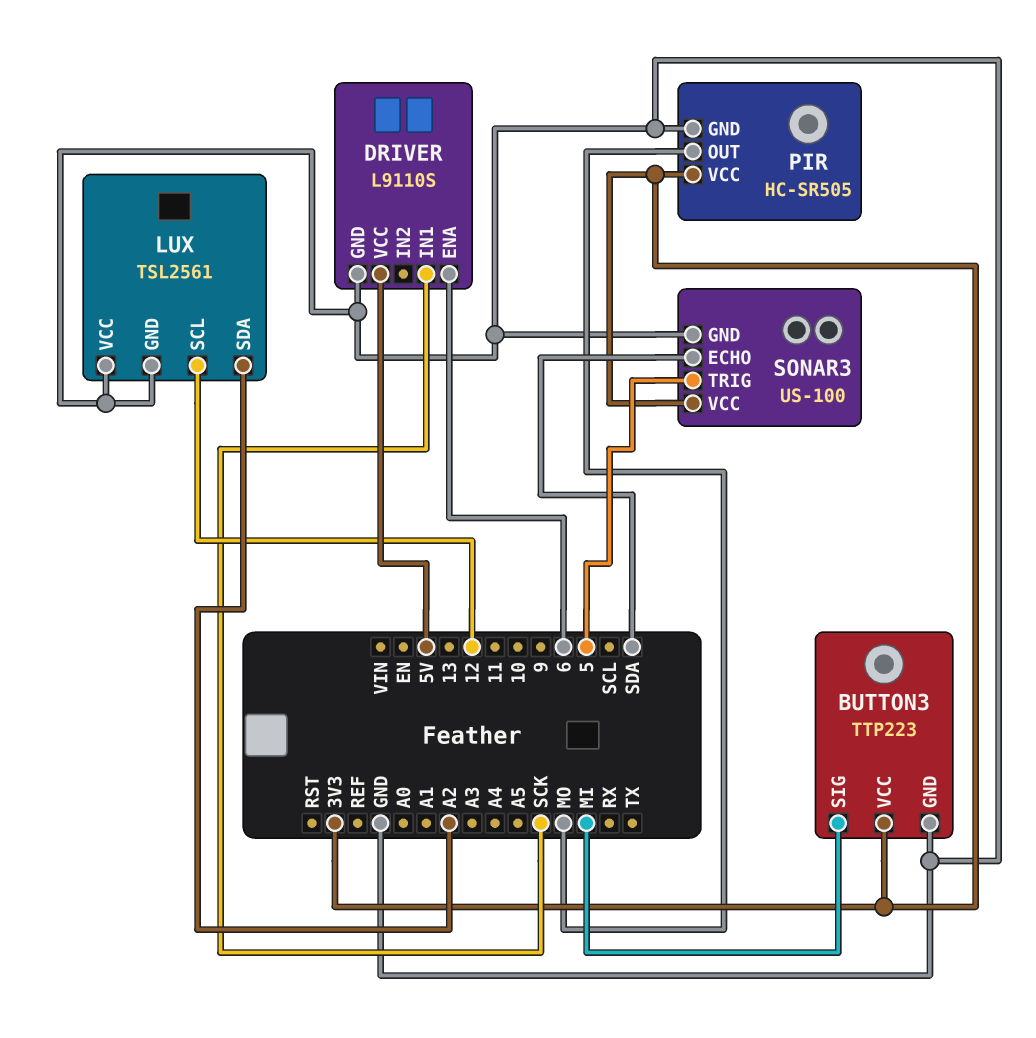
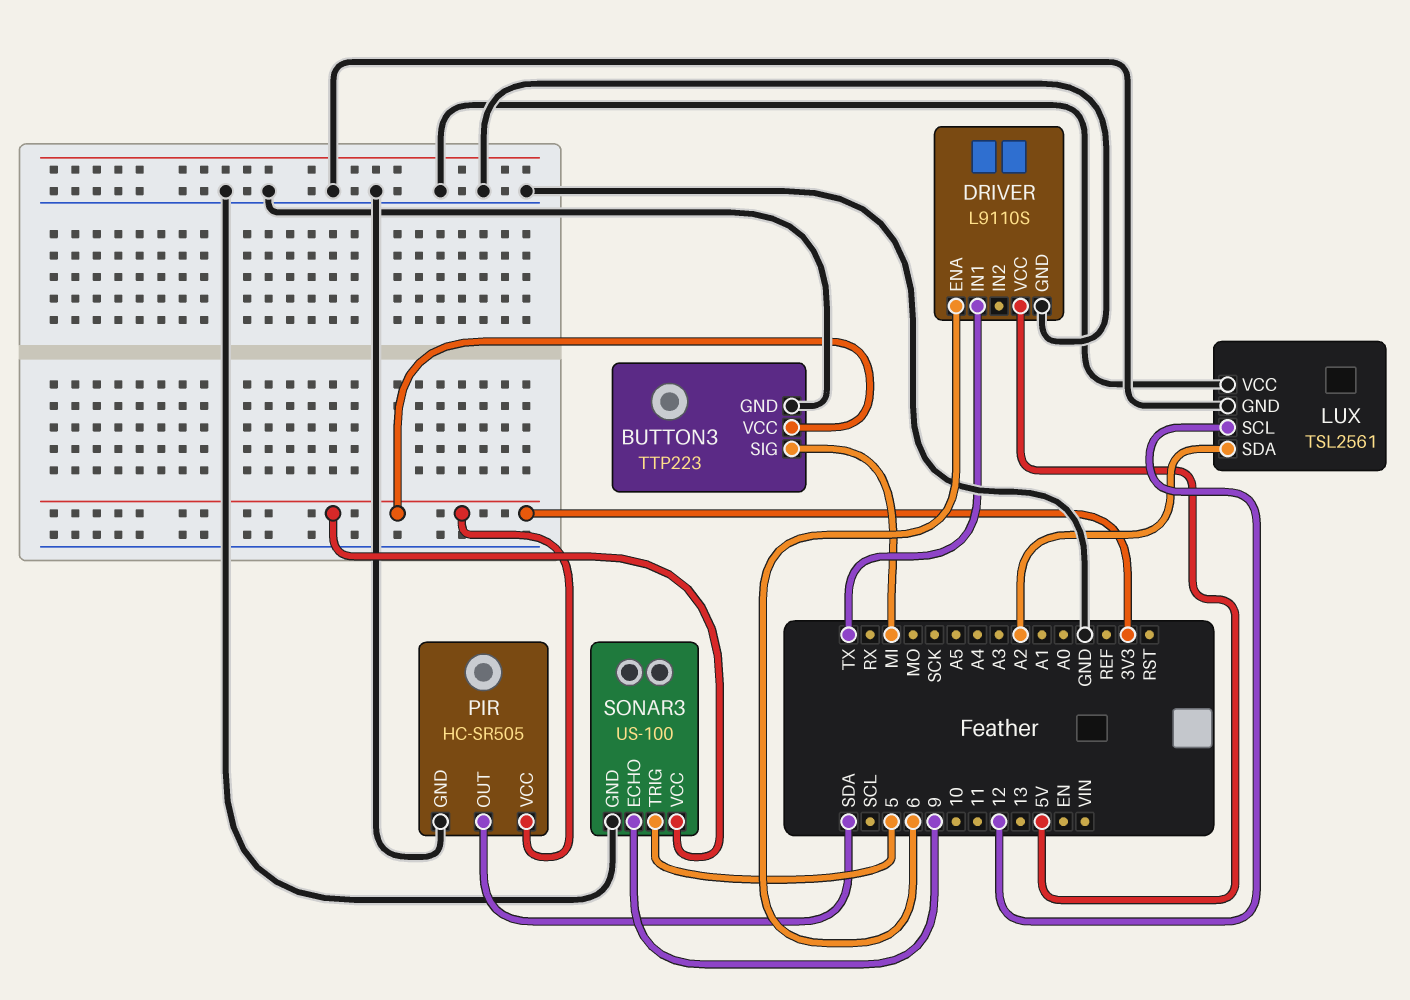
DRIVER pin IN1: SCK -> TX
PIR pin OUT: MO -> SDA
SONAR3 pin ECHO: SDA -> 9

